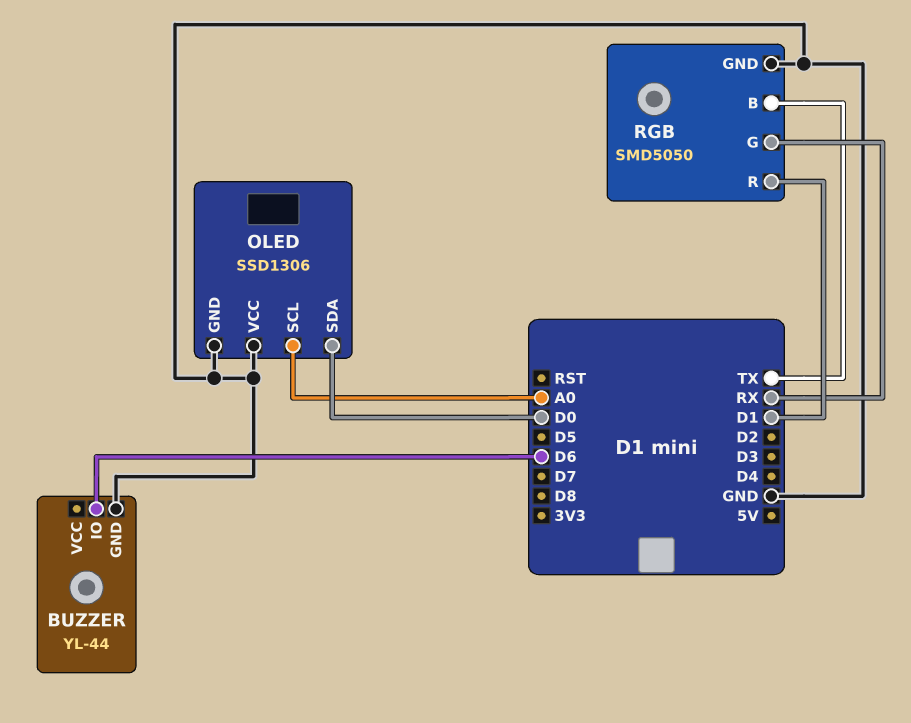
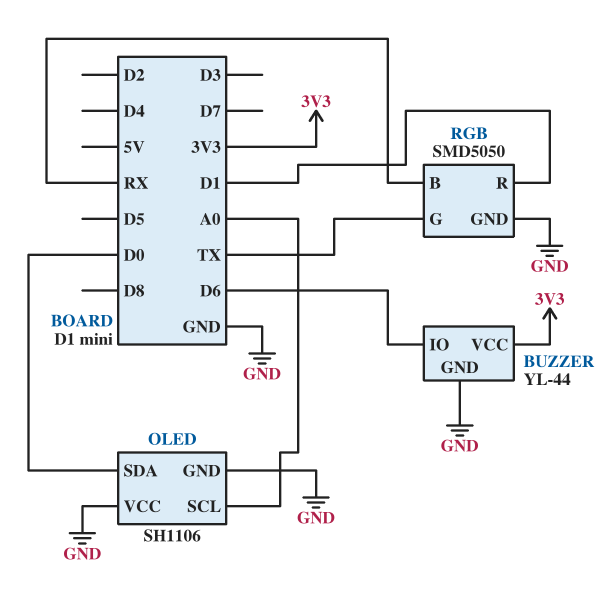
BUZZER pin VCC: none -> 3V3
OLED: SSD1306 -> SH1106
RGB pin B: TX -> RX
RGB pin G: RX -> TX

